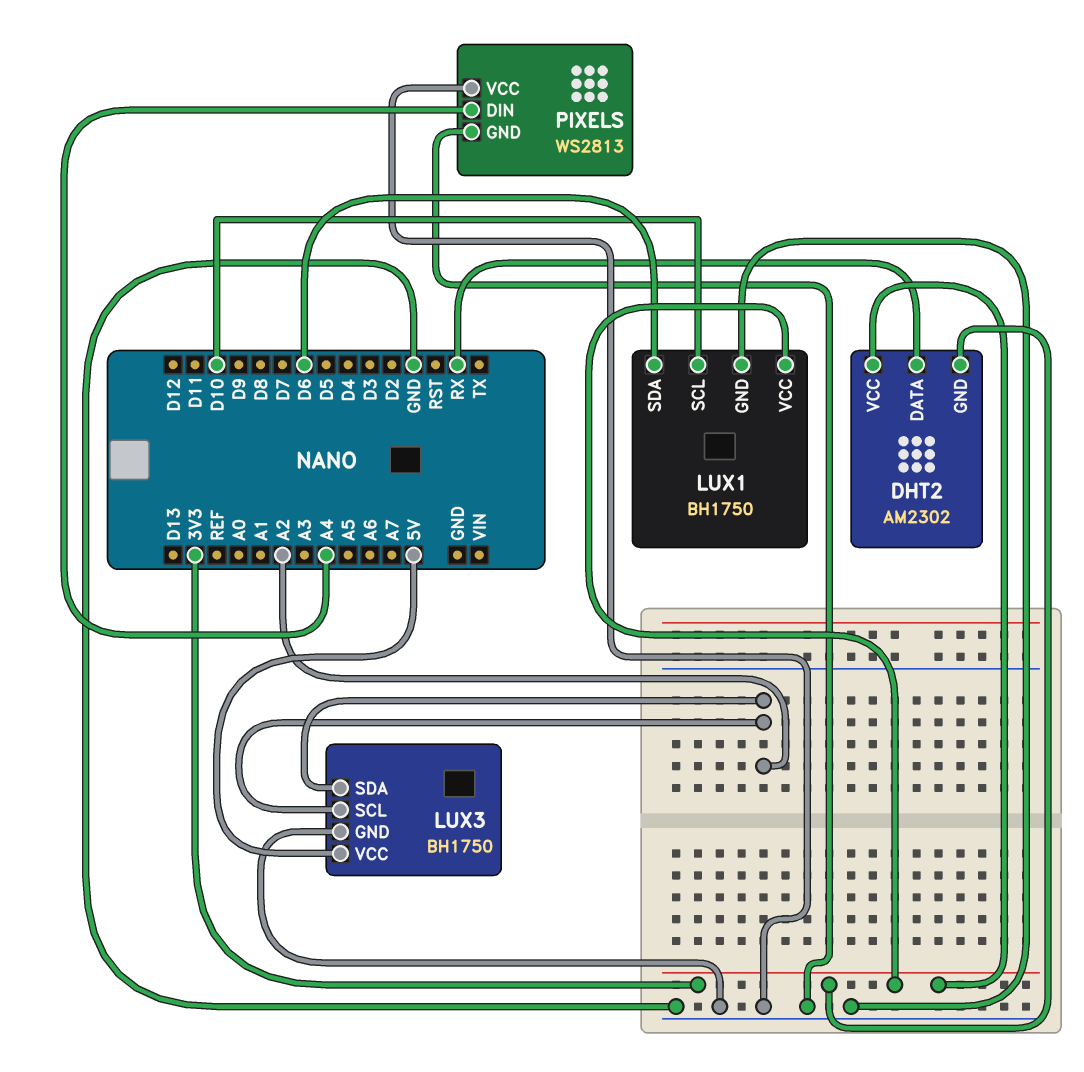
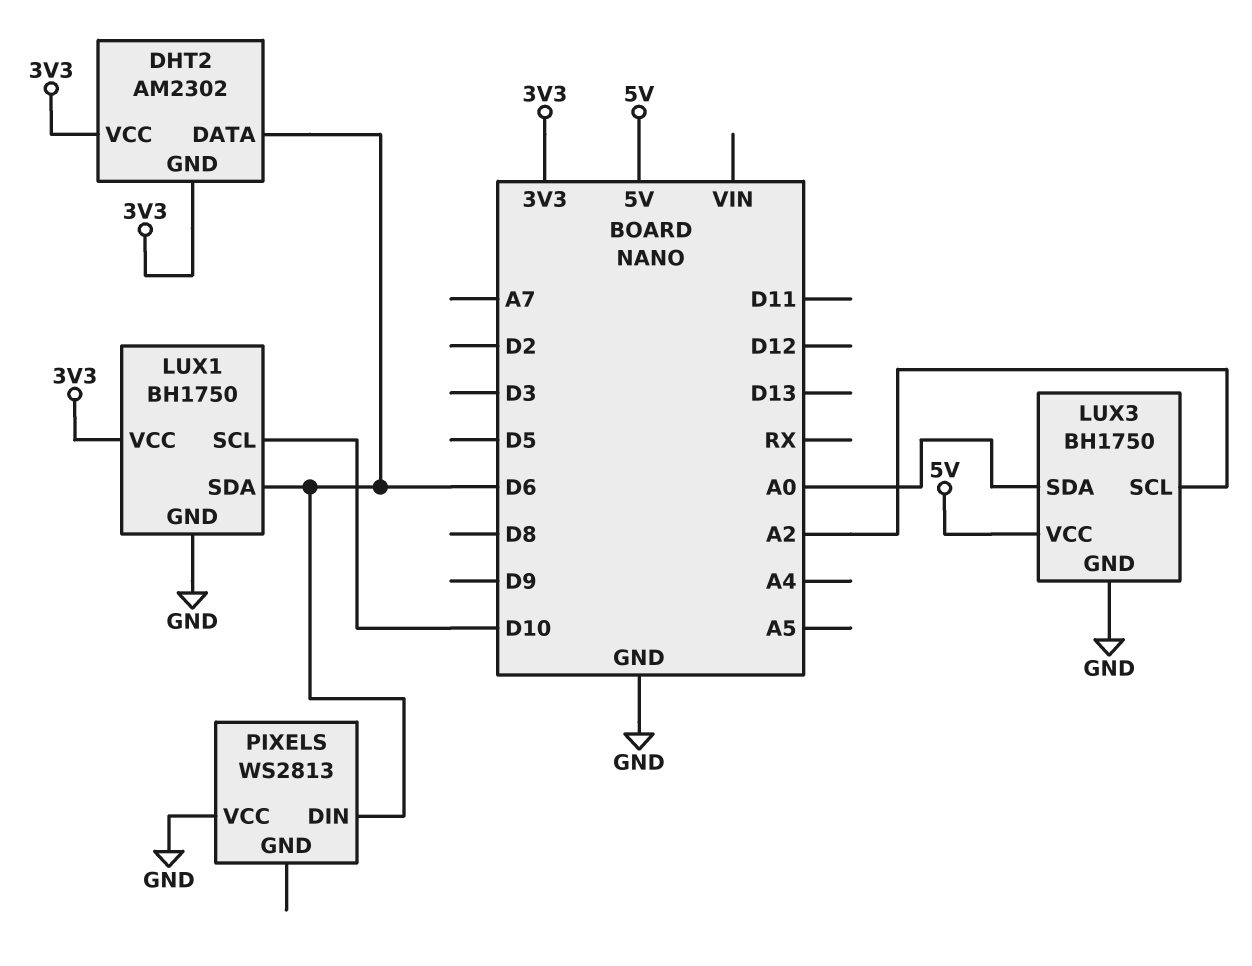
DHT2 pin DATA: RX -> D6
LUX3 pin SDA: A2 -> A0
PIXELS pin DIN: A4 -> D6
PIXELS pin GND: GND -> none

